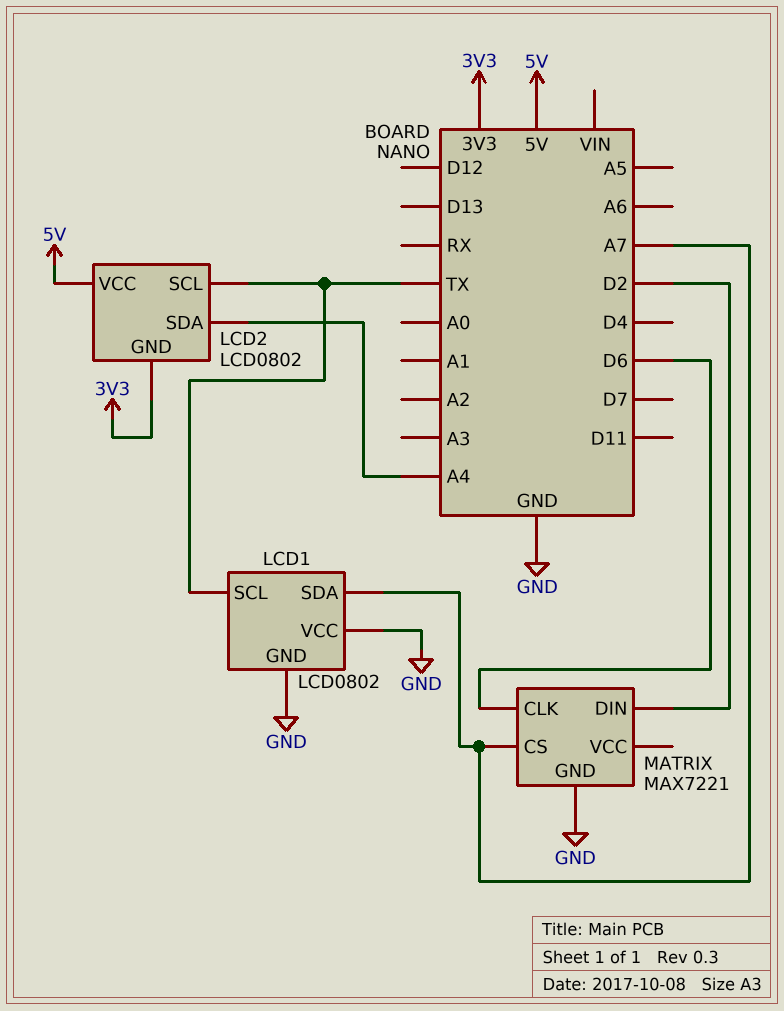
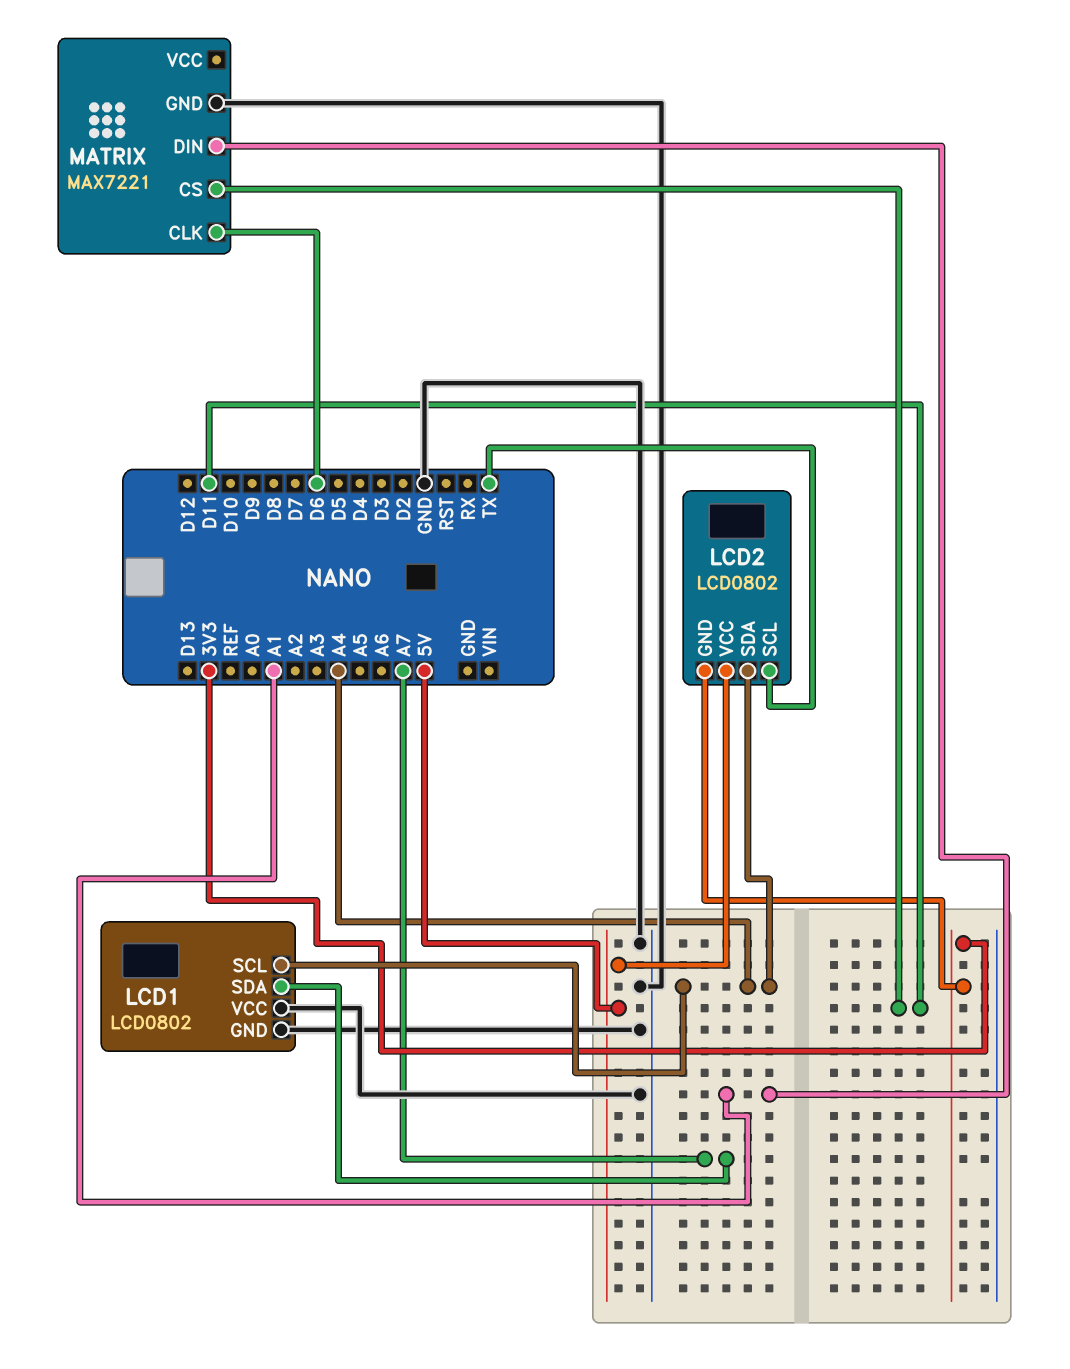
LCD1 pin SCL: TX -> A4
MATRIX pin CS: A7 -> D11
MATRIX pin DIN: D2 -> A1

